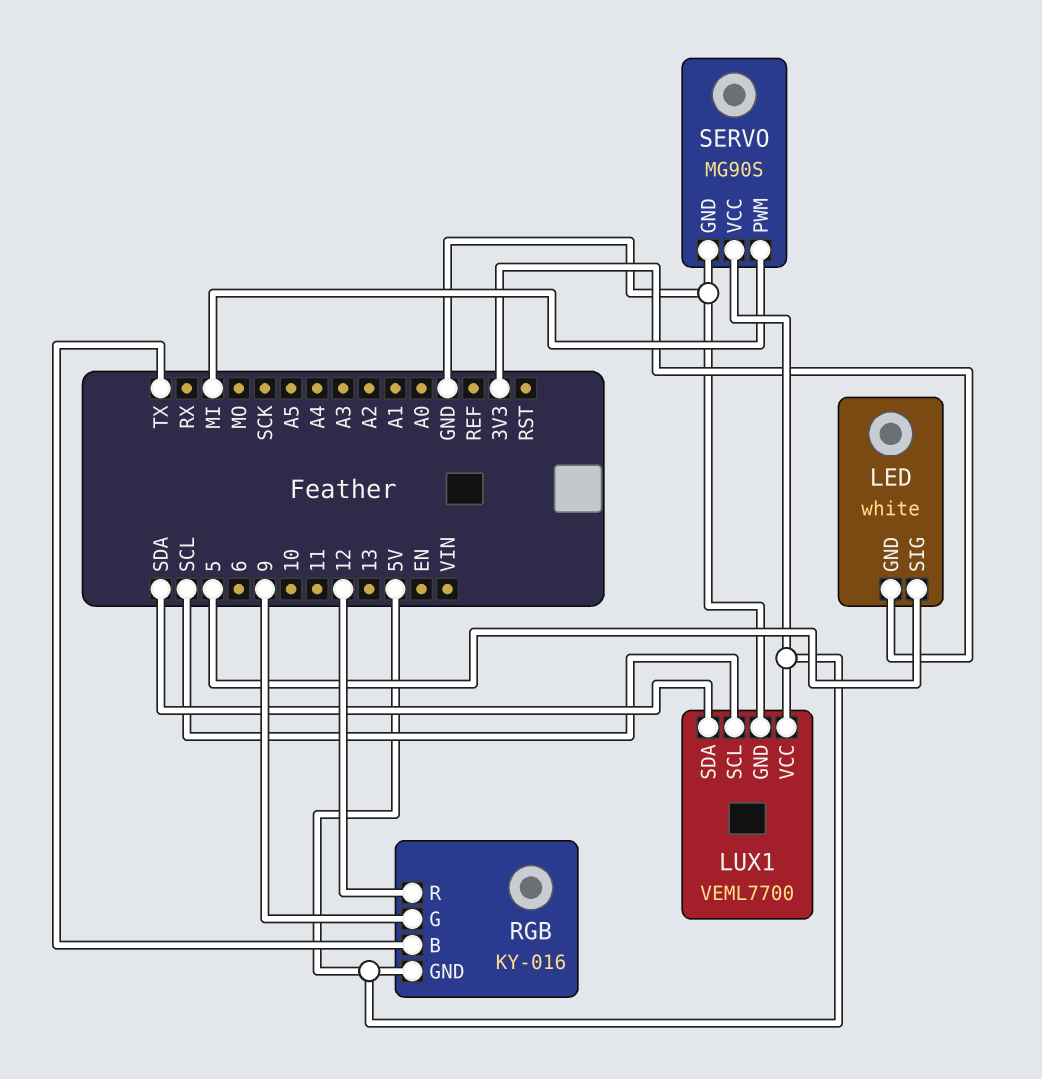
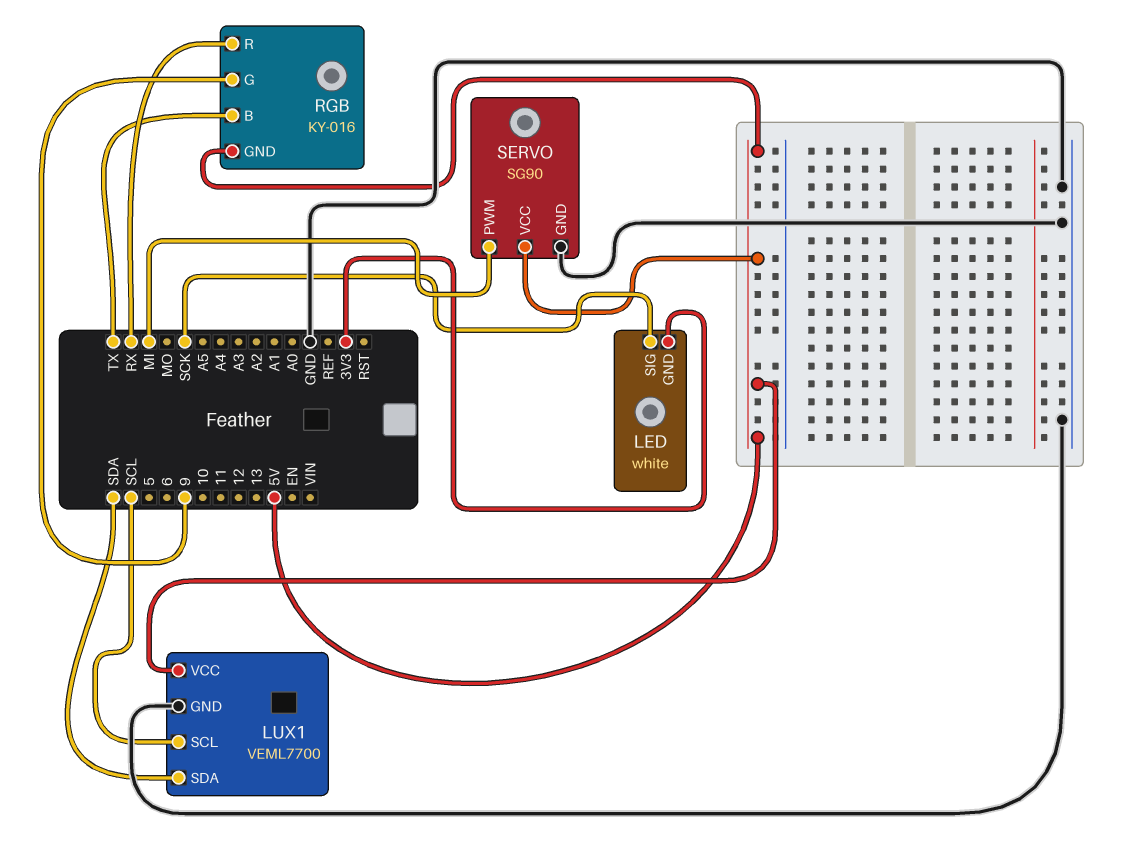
LED pin SIG: 5 -> SCK
RGB pin R: 12 -> RX
SERVO: MG90S -> SG90

